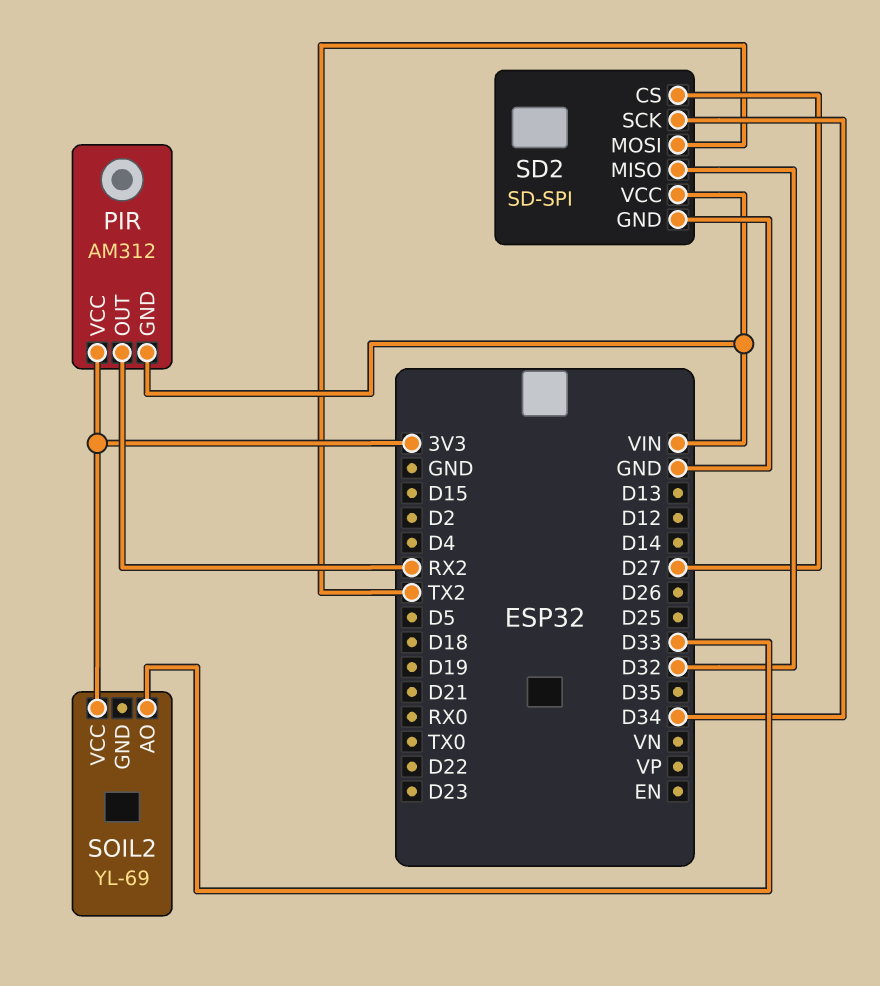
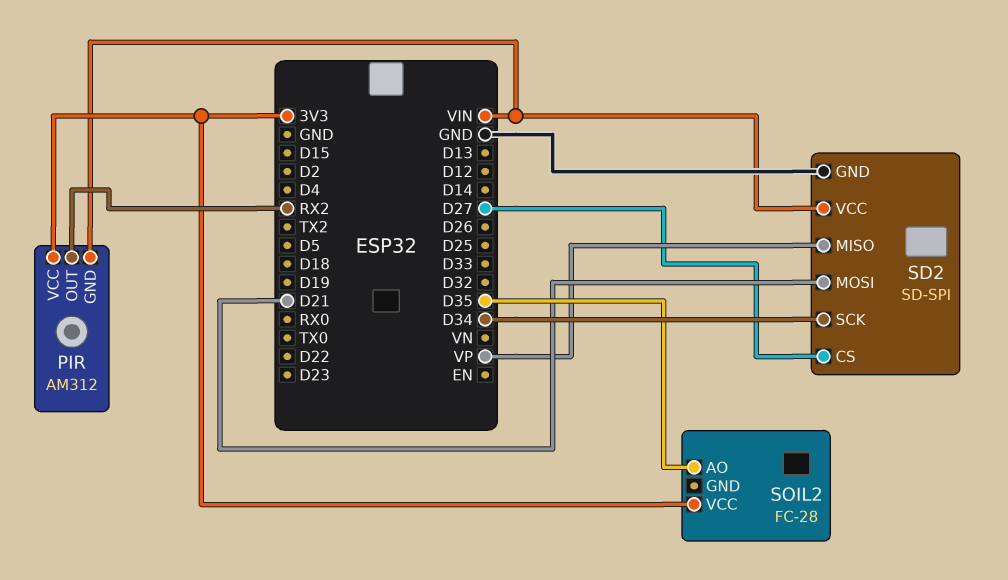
SD2 pin MISO: D32 -> VP
SD2 pin MOSI: TX2 -> D21
SOIL2: YL-69 -> FC-28
SOIL2 pin AO: D33 -> D35

